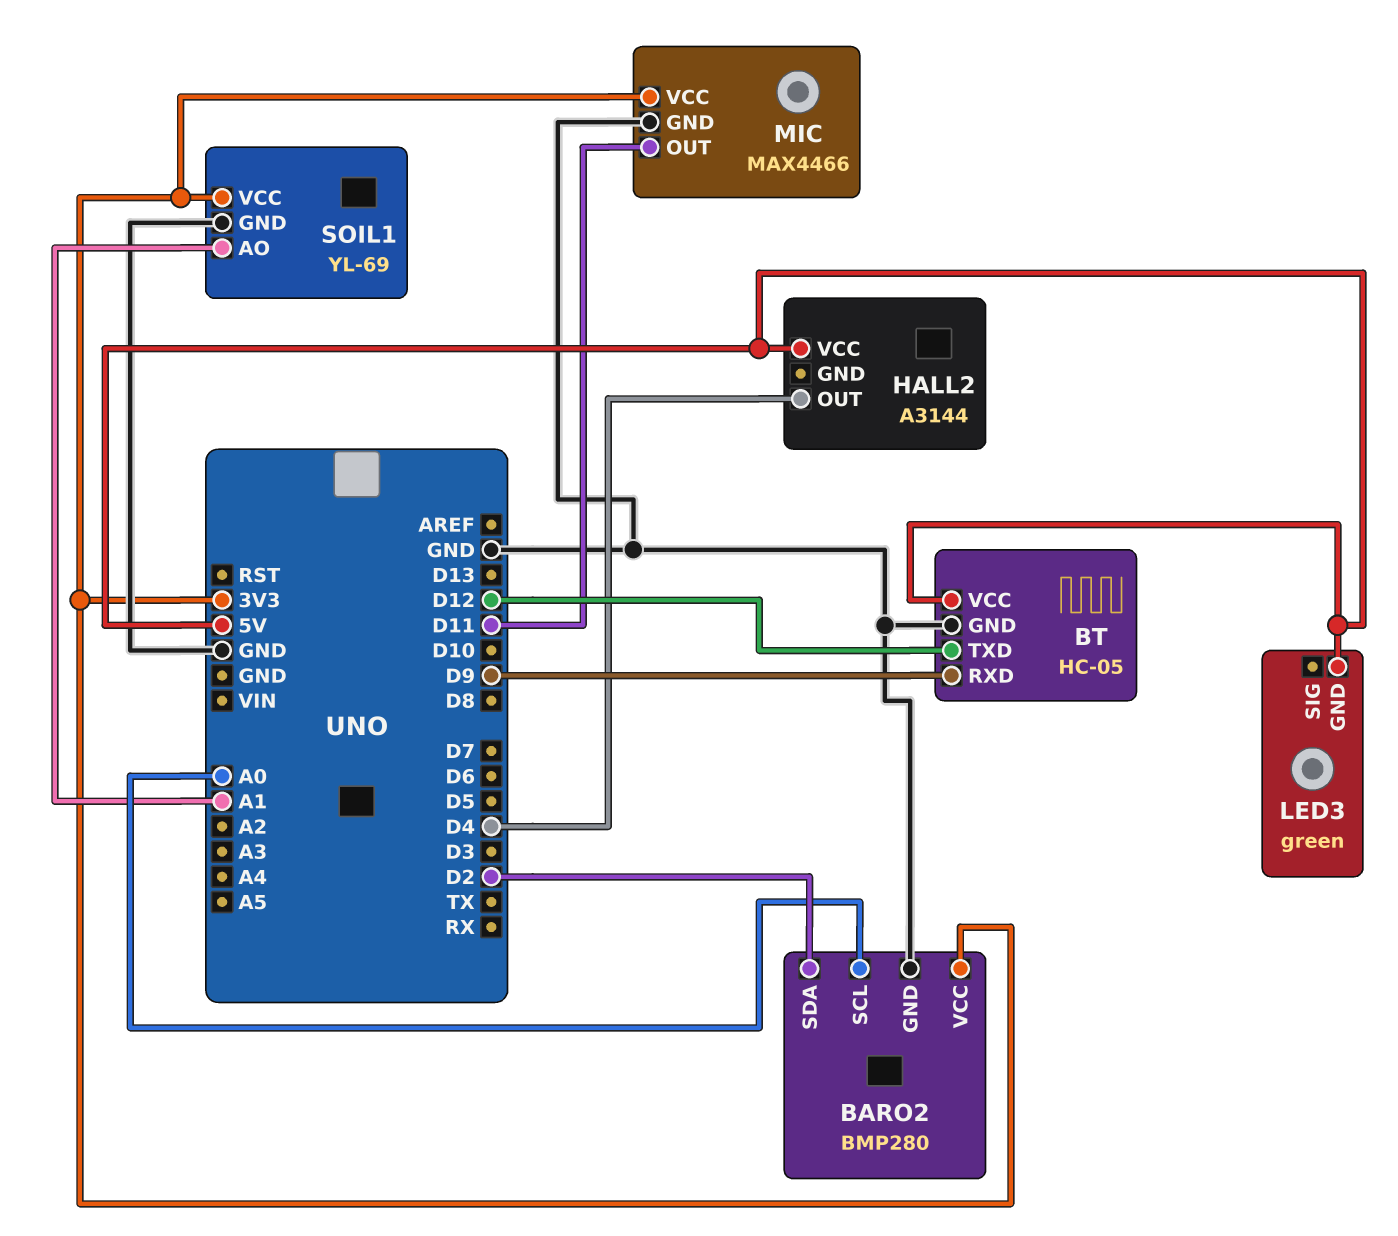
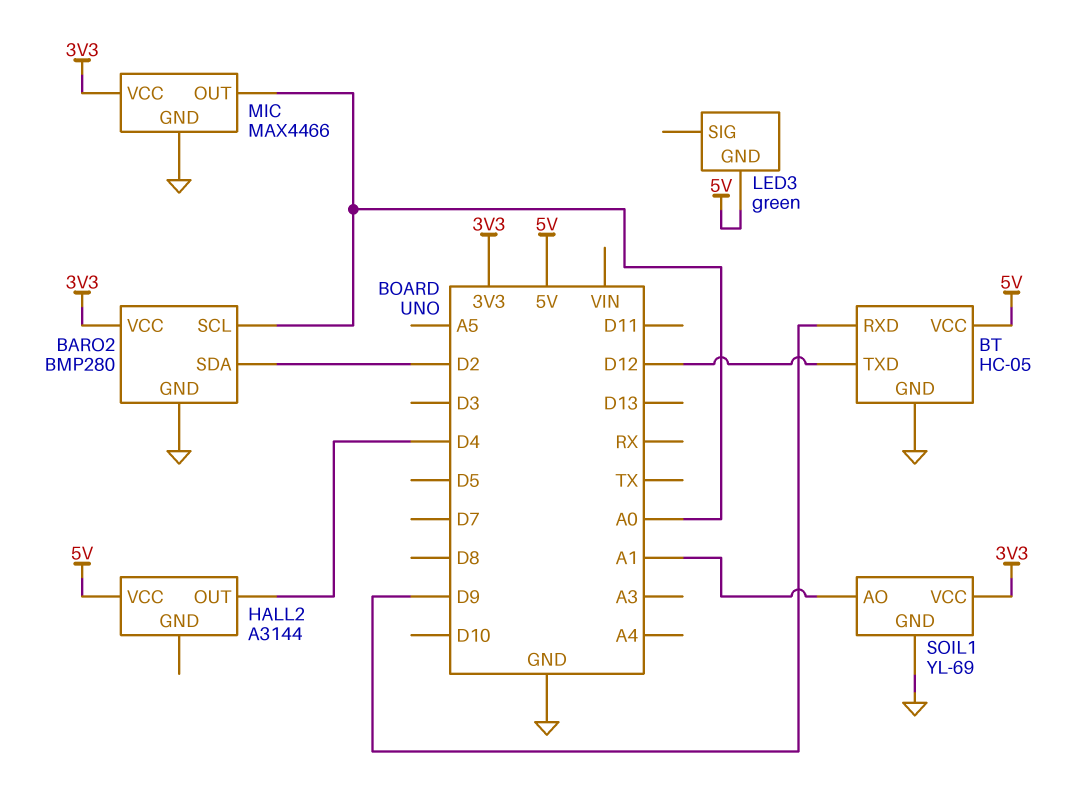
MIC pin OUT: D11 -> A0

